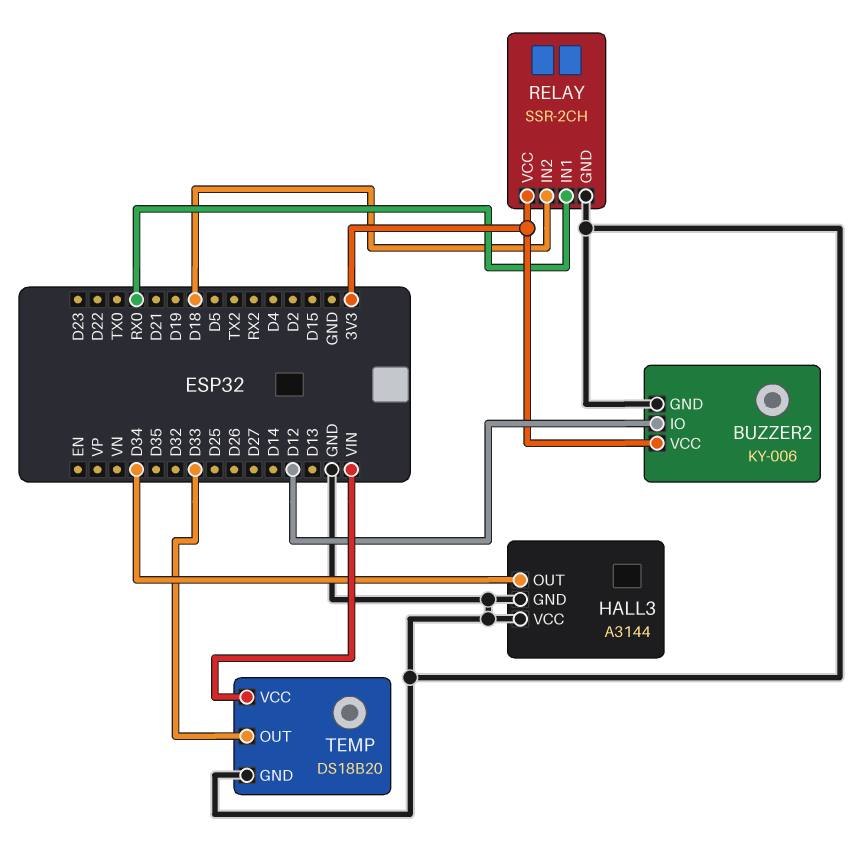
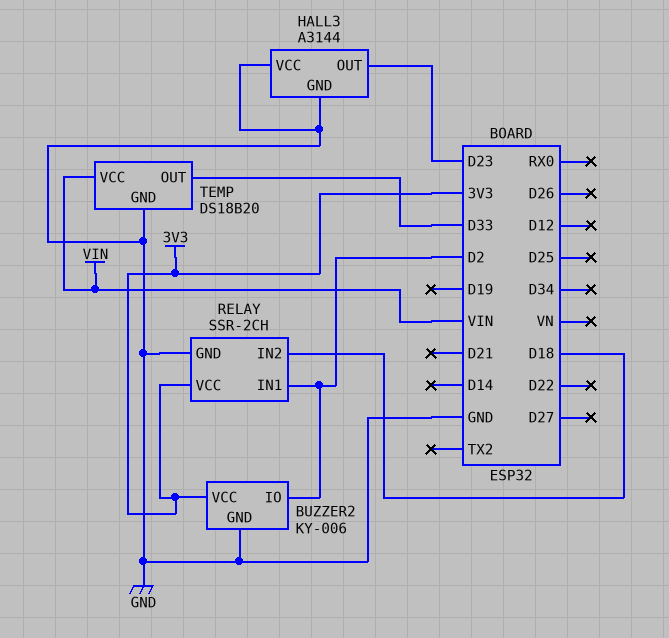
BUZZER2 pin IO: D12 -> D2
HALL3 pin OUT: D34 -> D23
RELAY pin IN1: RX0 -> D2

